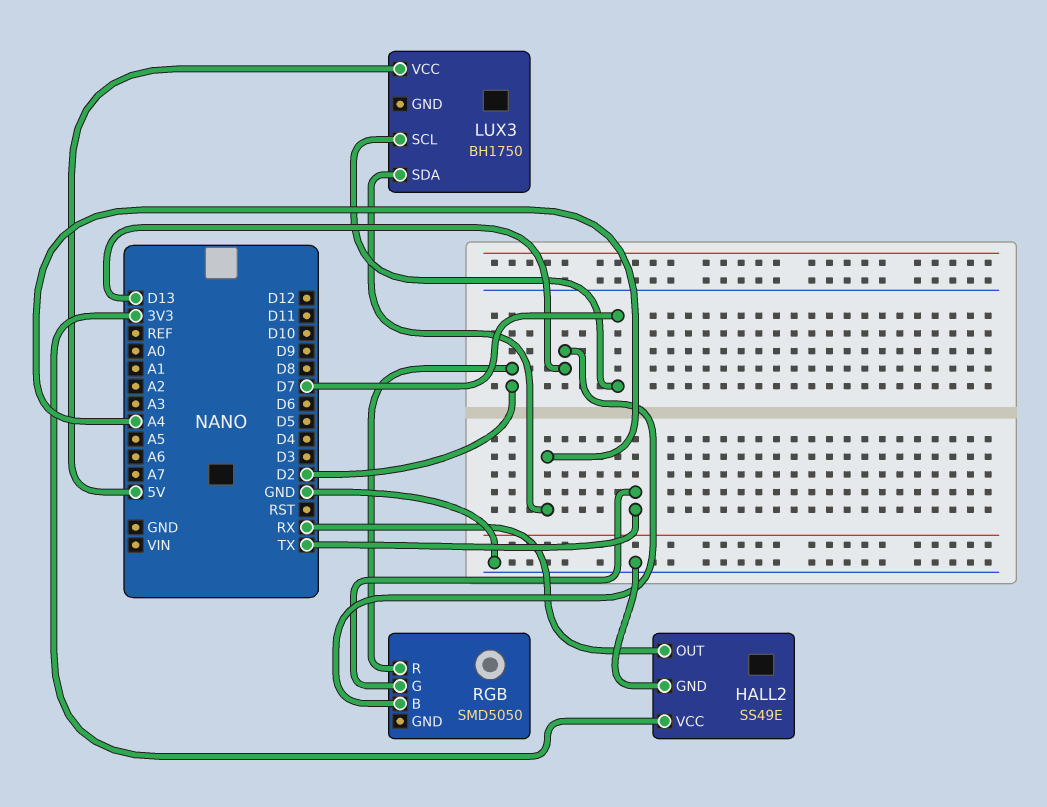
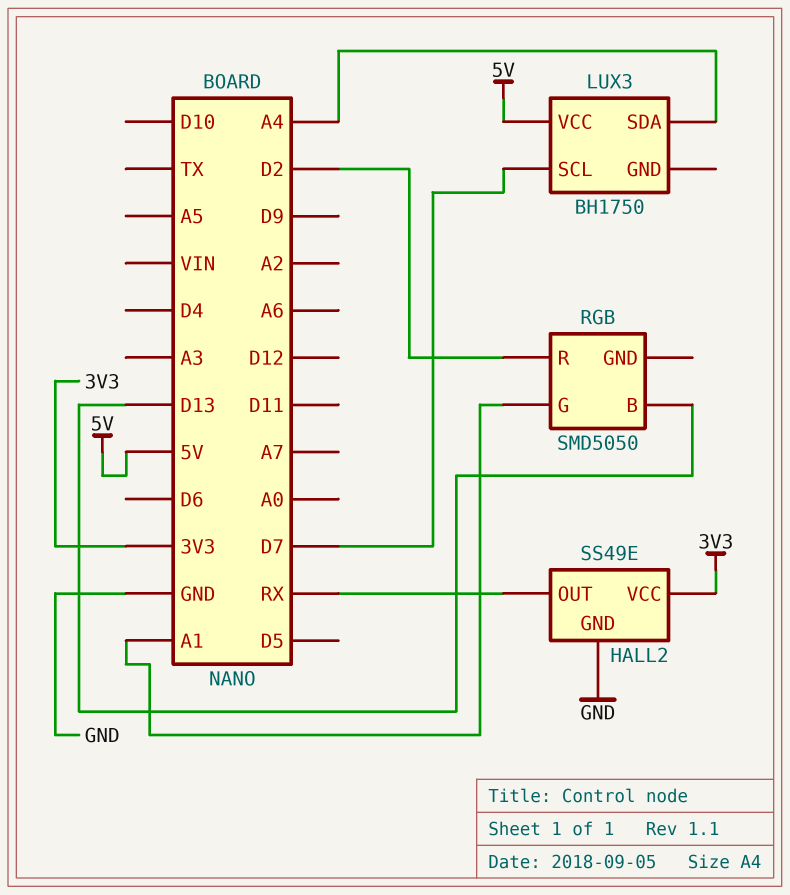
RGB pin G: TX -> A1

